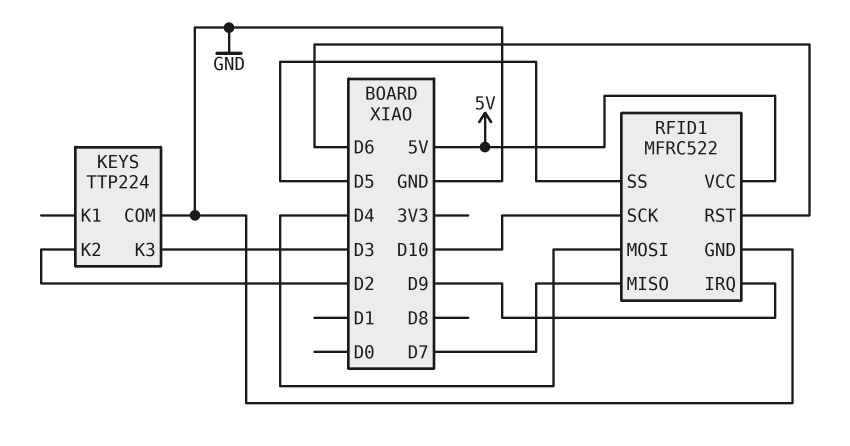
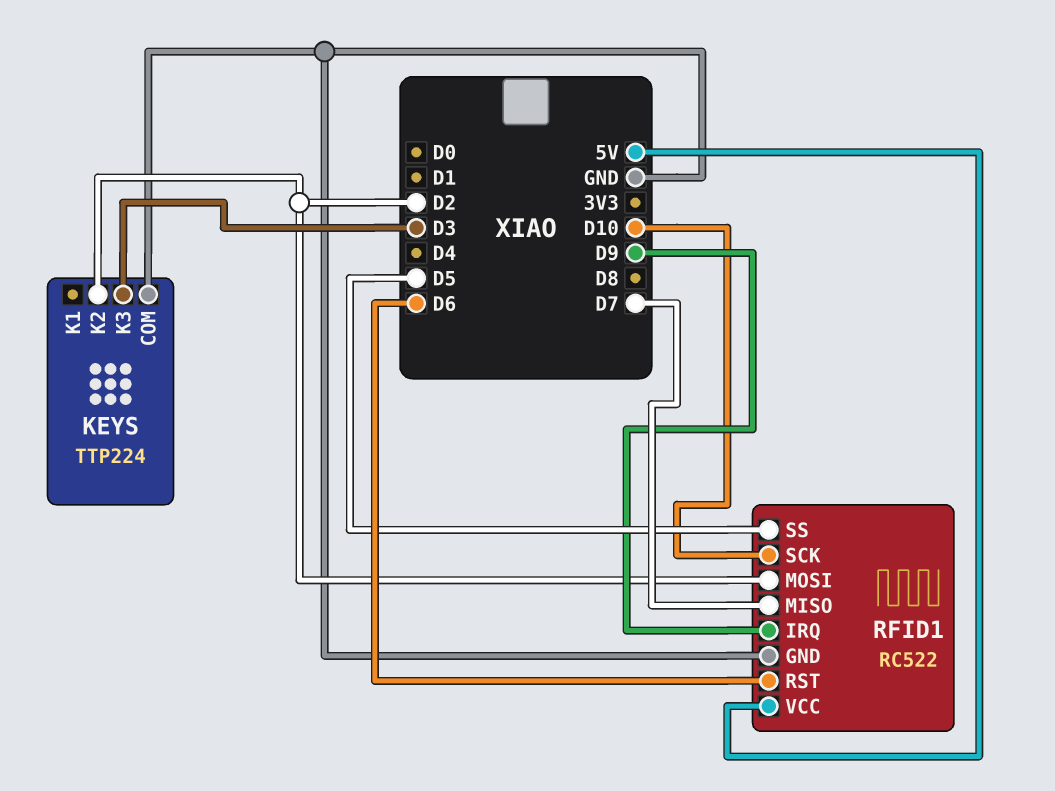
RFID1: MFRC522 -> RC522
RFID1 pin MOSI: D4 -> D2

